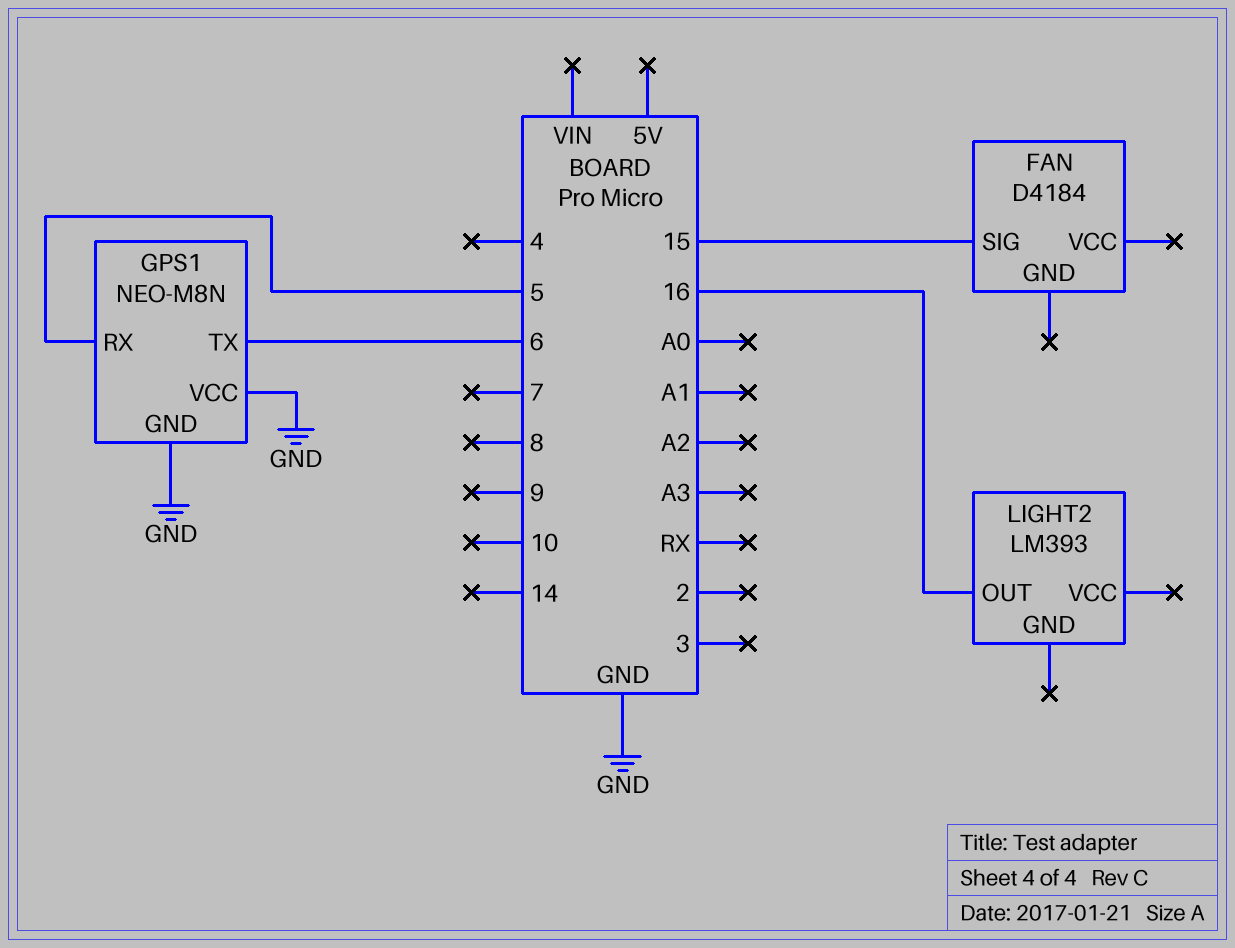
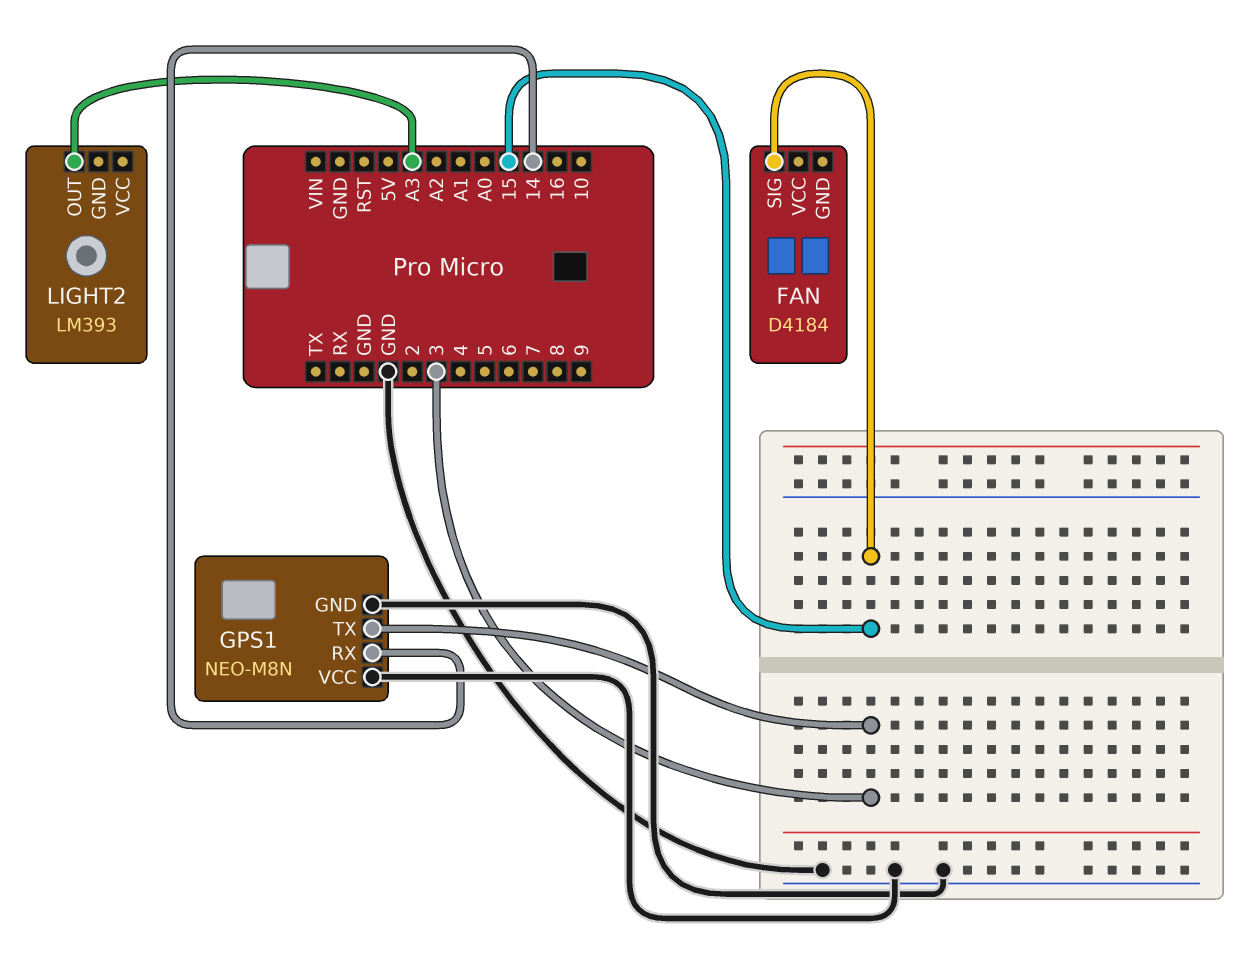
GPS1 pin RX: 5 -> 14
GPS1 pin TX: 6 -> 3
LIGHT2 pin OUT: 16 -> A3

